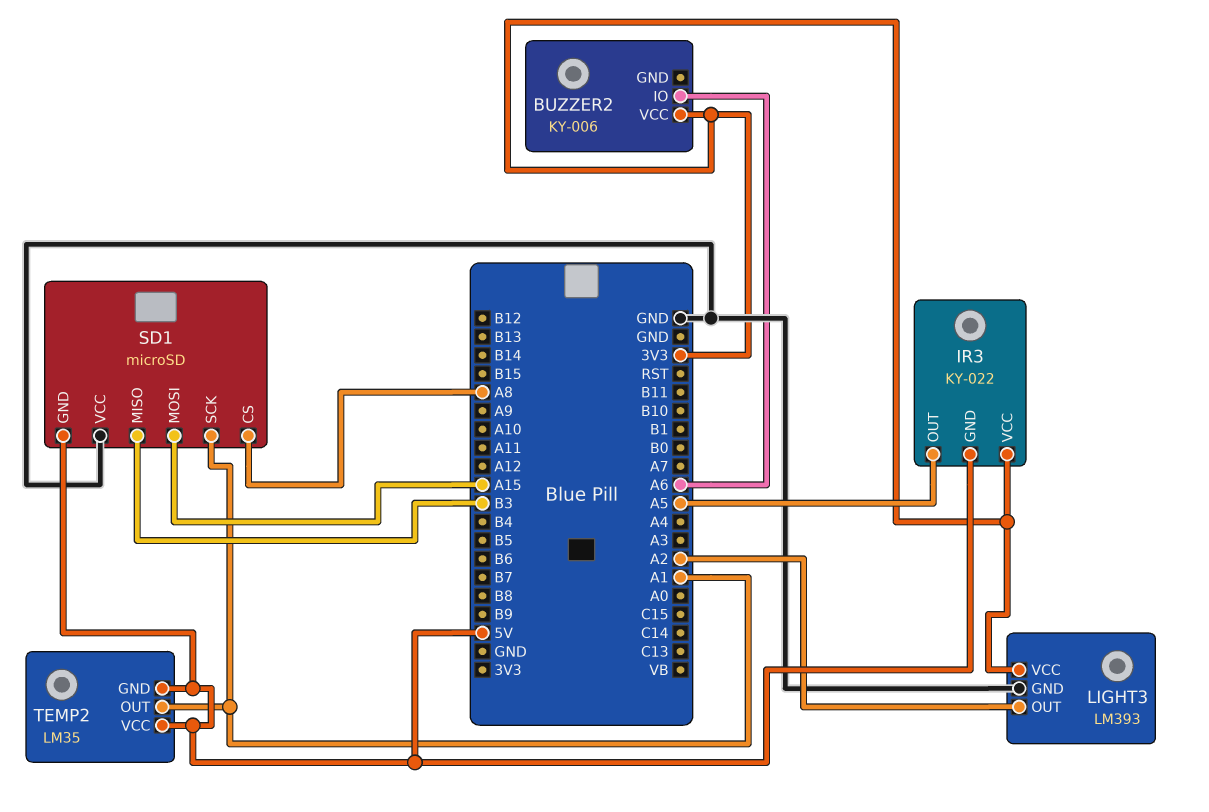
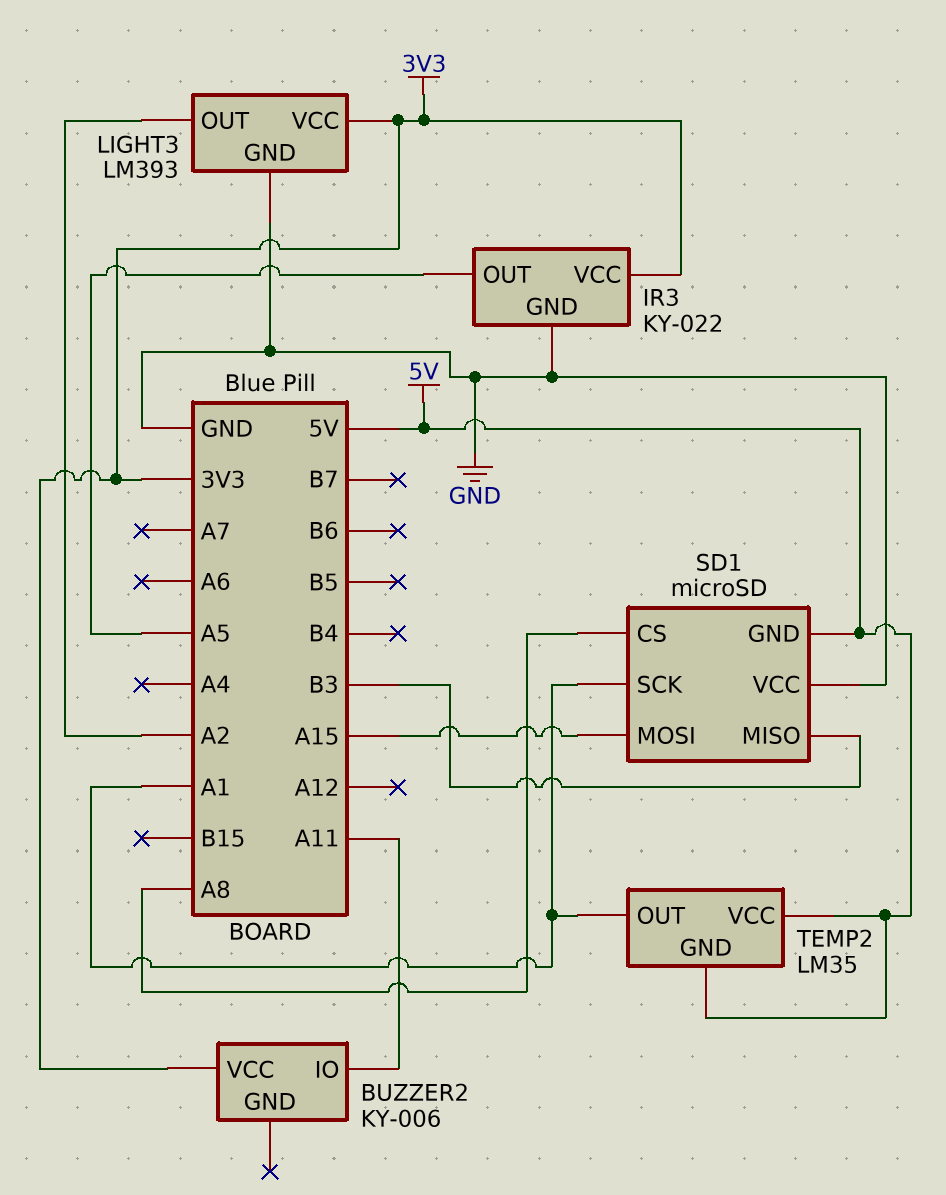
BUZZER2 pin IO: A6 -> A11
IR3 pin GND: 5V -> GND

